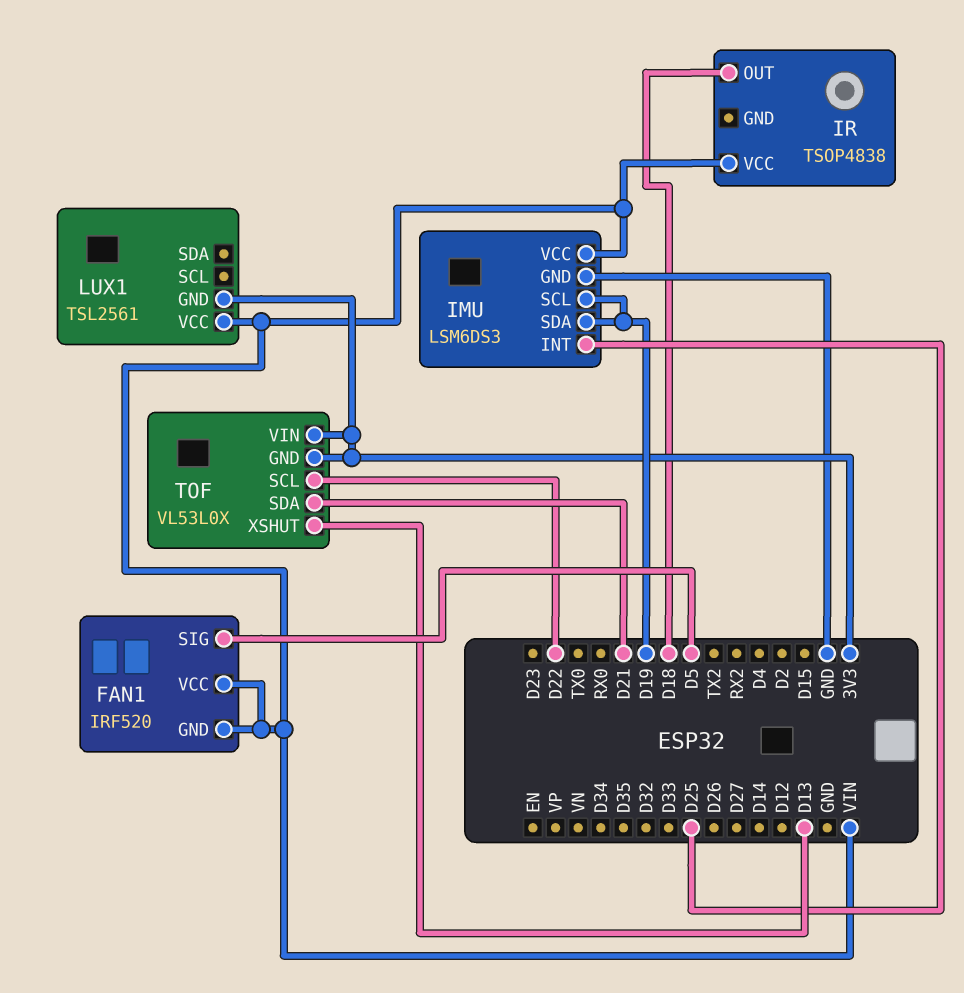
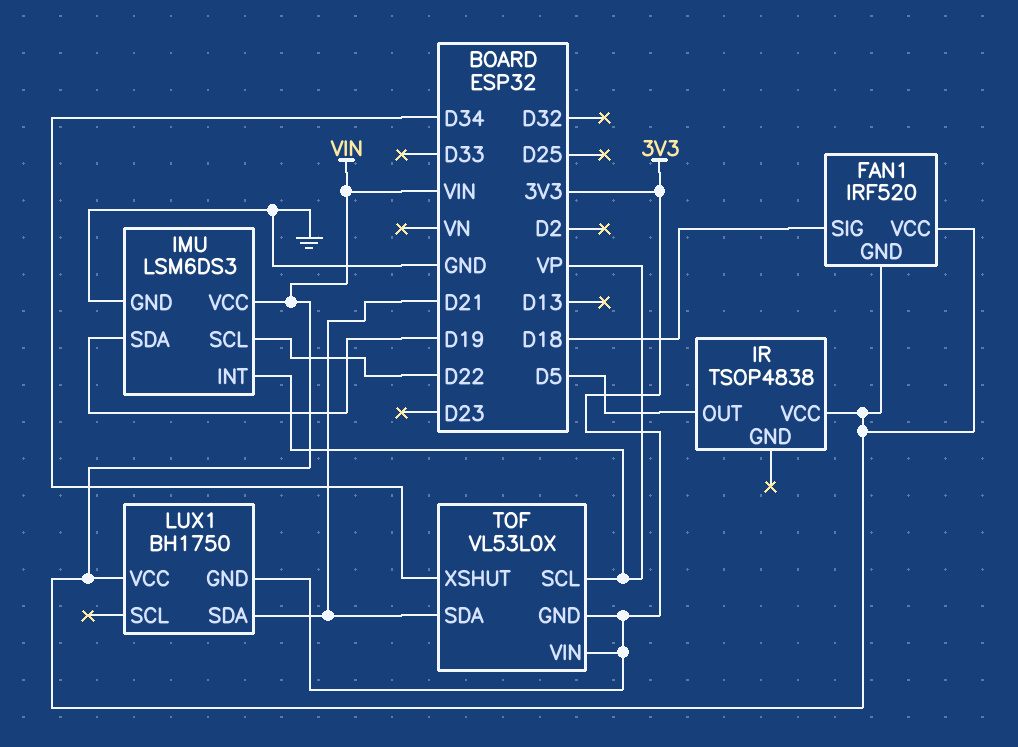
FAN1 pin SIG: D5 -> D18
IMU pin INT: D25 -> VP
IMU pin SCL: D19 -> D22
IR pin OUT: D18 -> D5
LUX1: TSL2561 -> BH1750
LUX1 pin SDA: none -> D21
TOF pin SCL: D22 -> VP
TOF pin XSHUT: D13 -> D34

